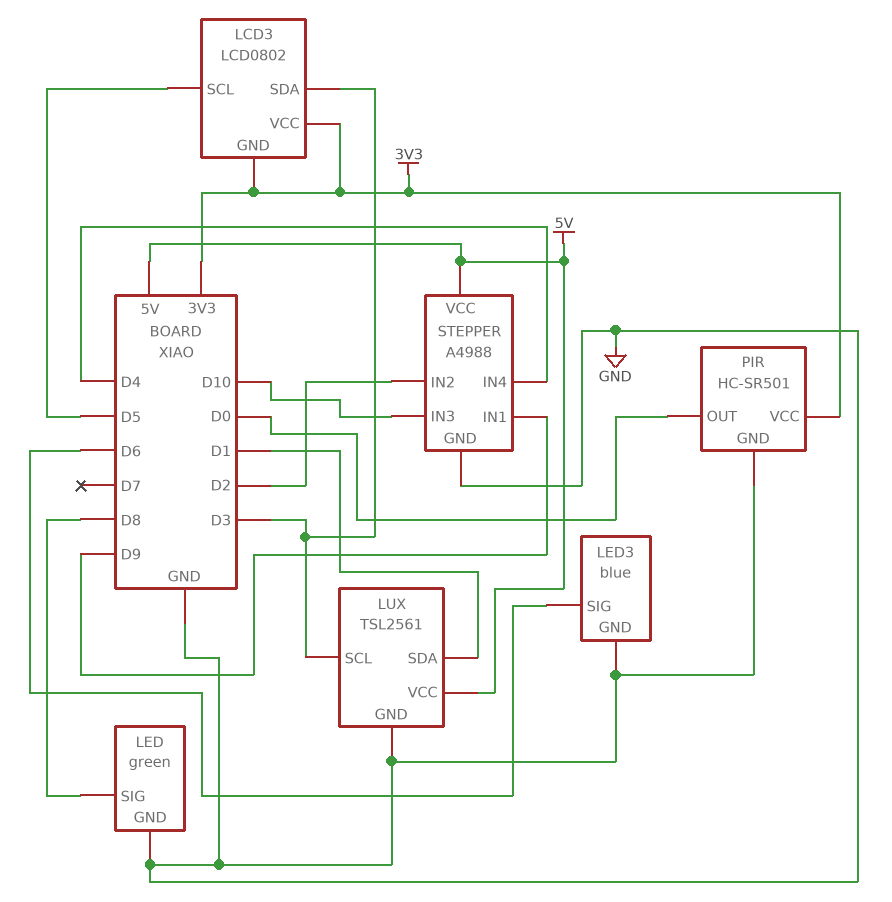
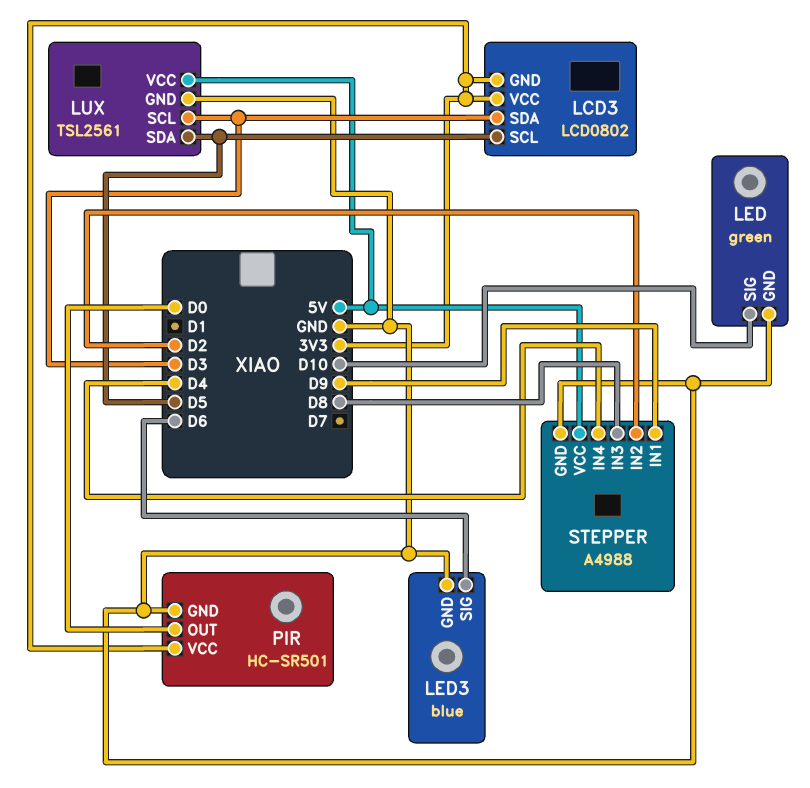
LED pin SIG: D8 -> D10
LUX pin SDA: D1 -> D5
STEPPER pin IN3: D10 -> D8

